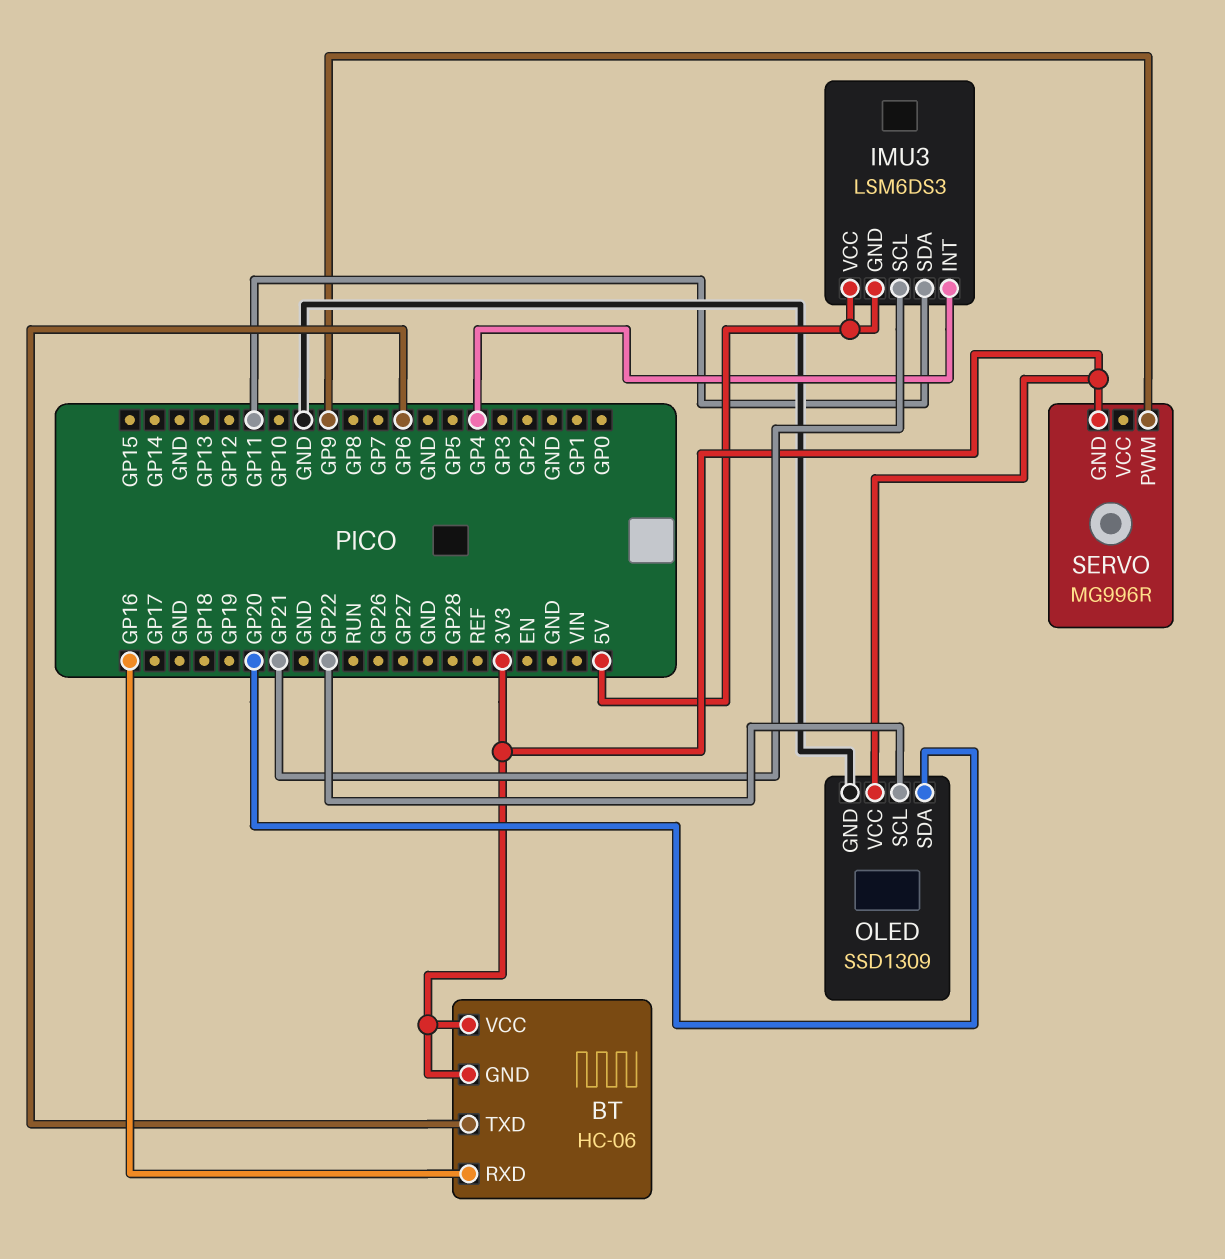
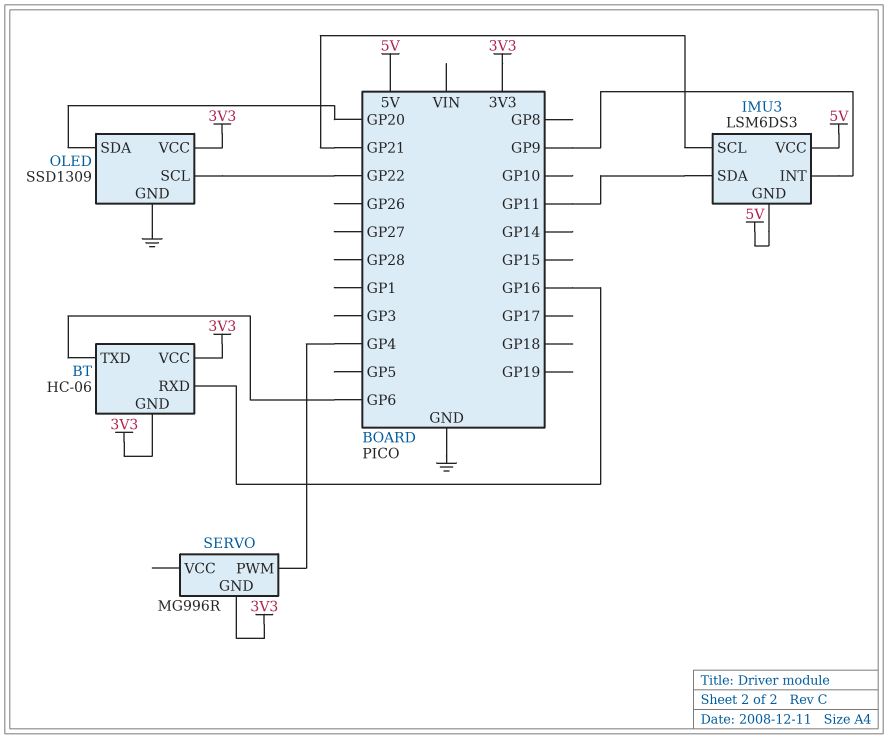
IMU3 pin INT: GP4 -> GP9
SERVO pin PWM: GP9 -> GP4

